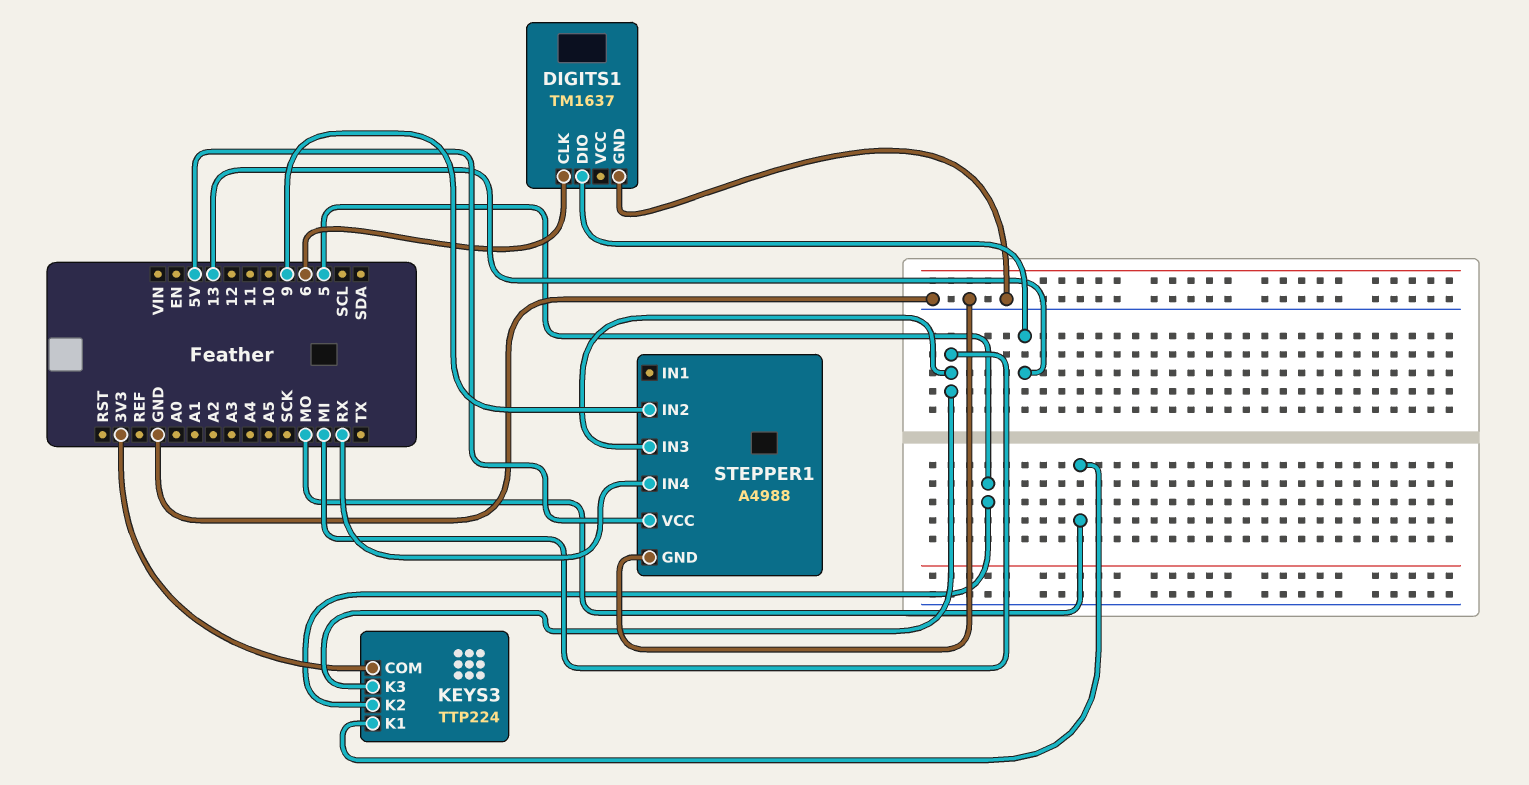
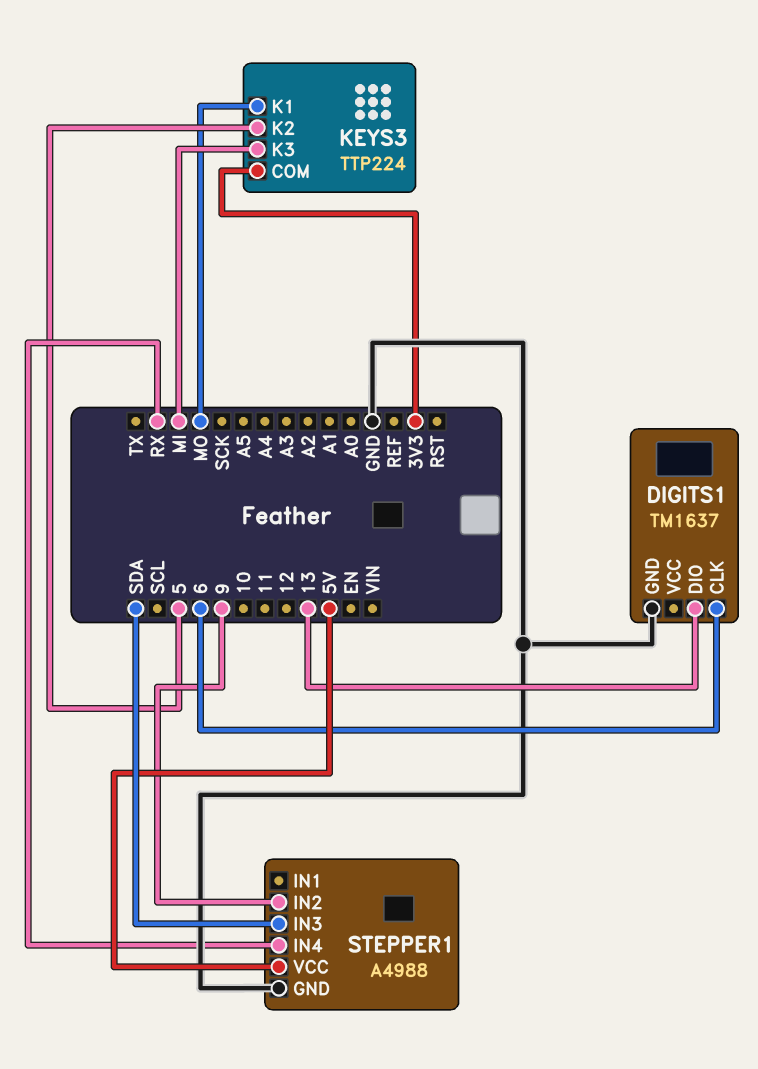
STEPPER1 pin IN3: MI -> SDA

